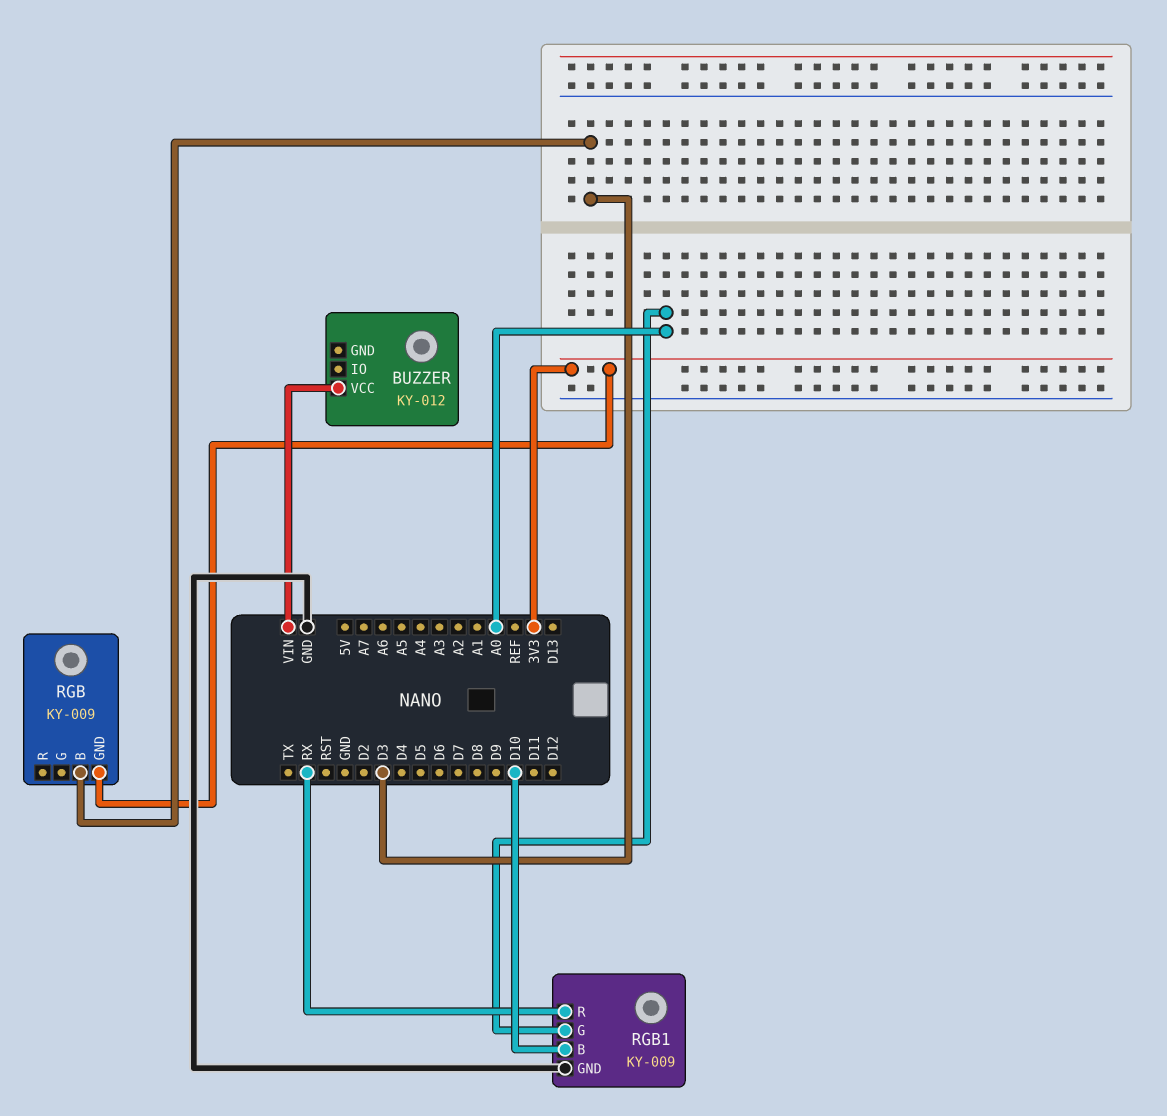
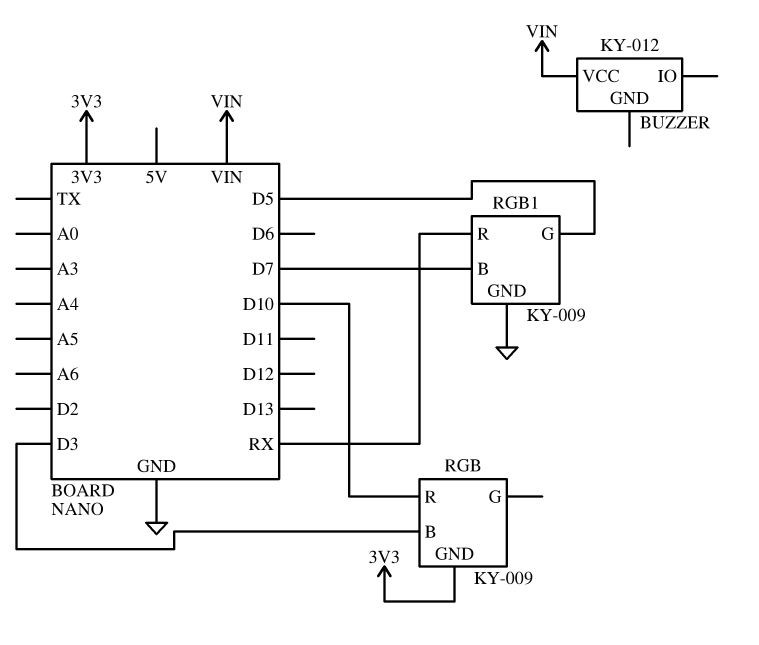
RGB pin R: none -> D10
RGB1 pin B: D10 -> D7
RGB1 pin G: A0 -> D5

